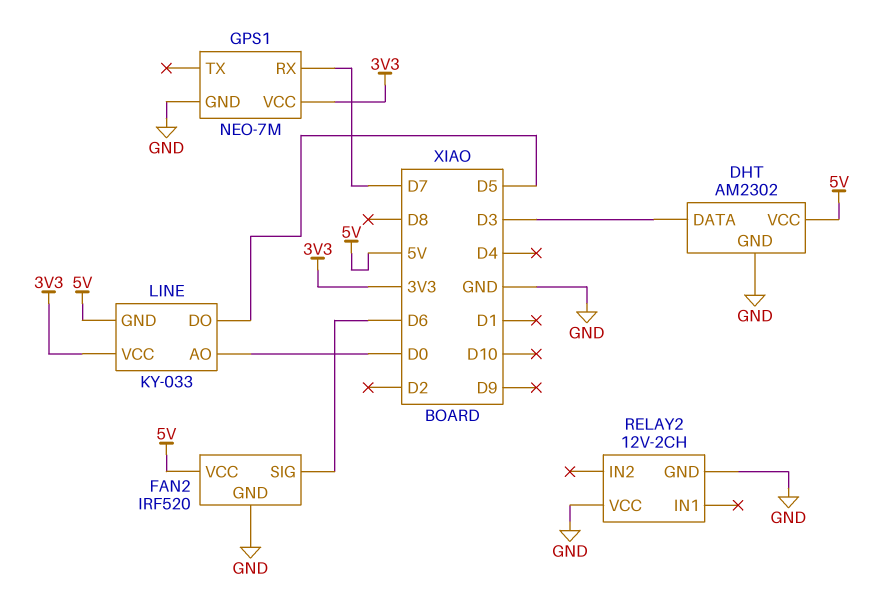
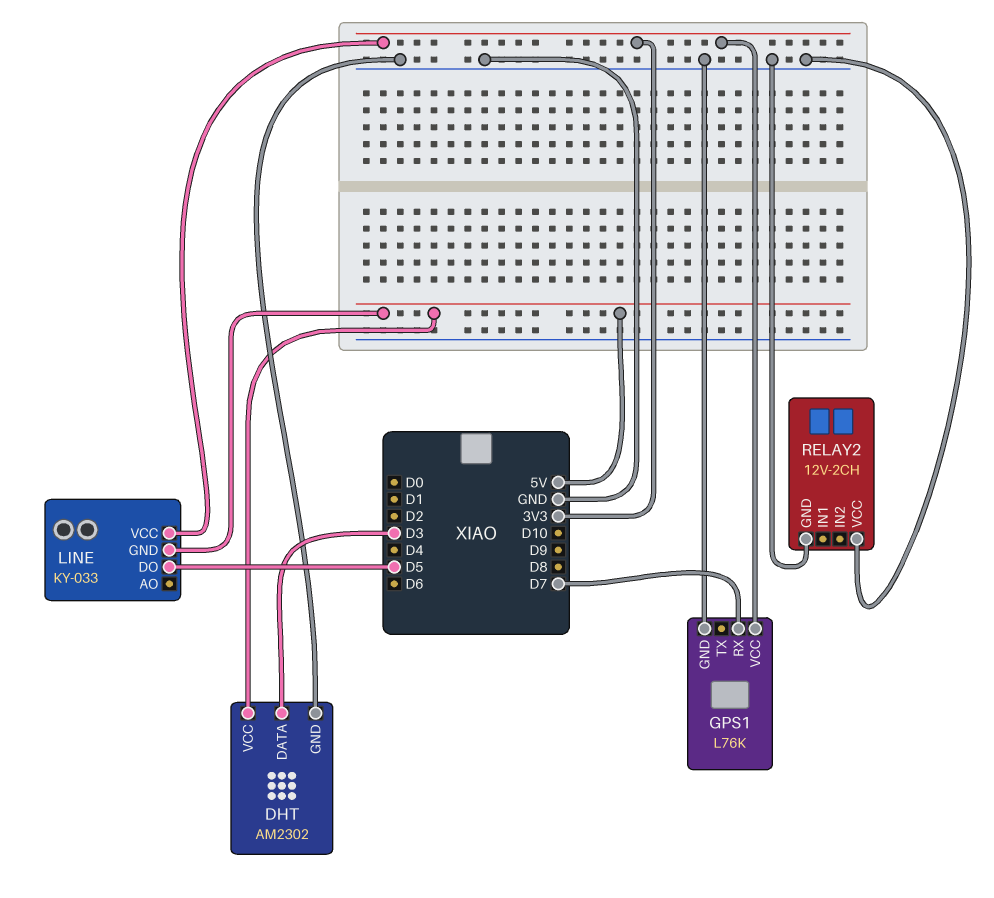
FAN2: IRF520 -> none
FAN2 pin GND: GND -> none
FAN2 pin SIG: D6 -> none
FAN2 pin VCC: 5V -> none
GPS1: NEO-7M -> L76K
LINE pin AO: D0 -> none

